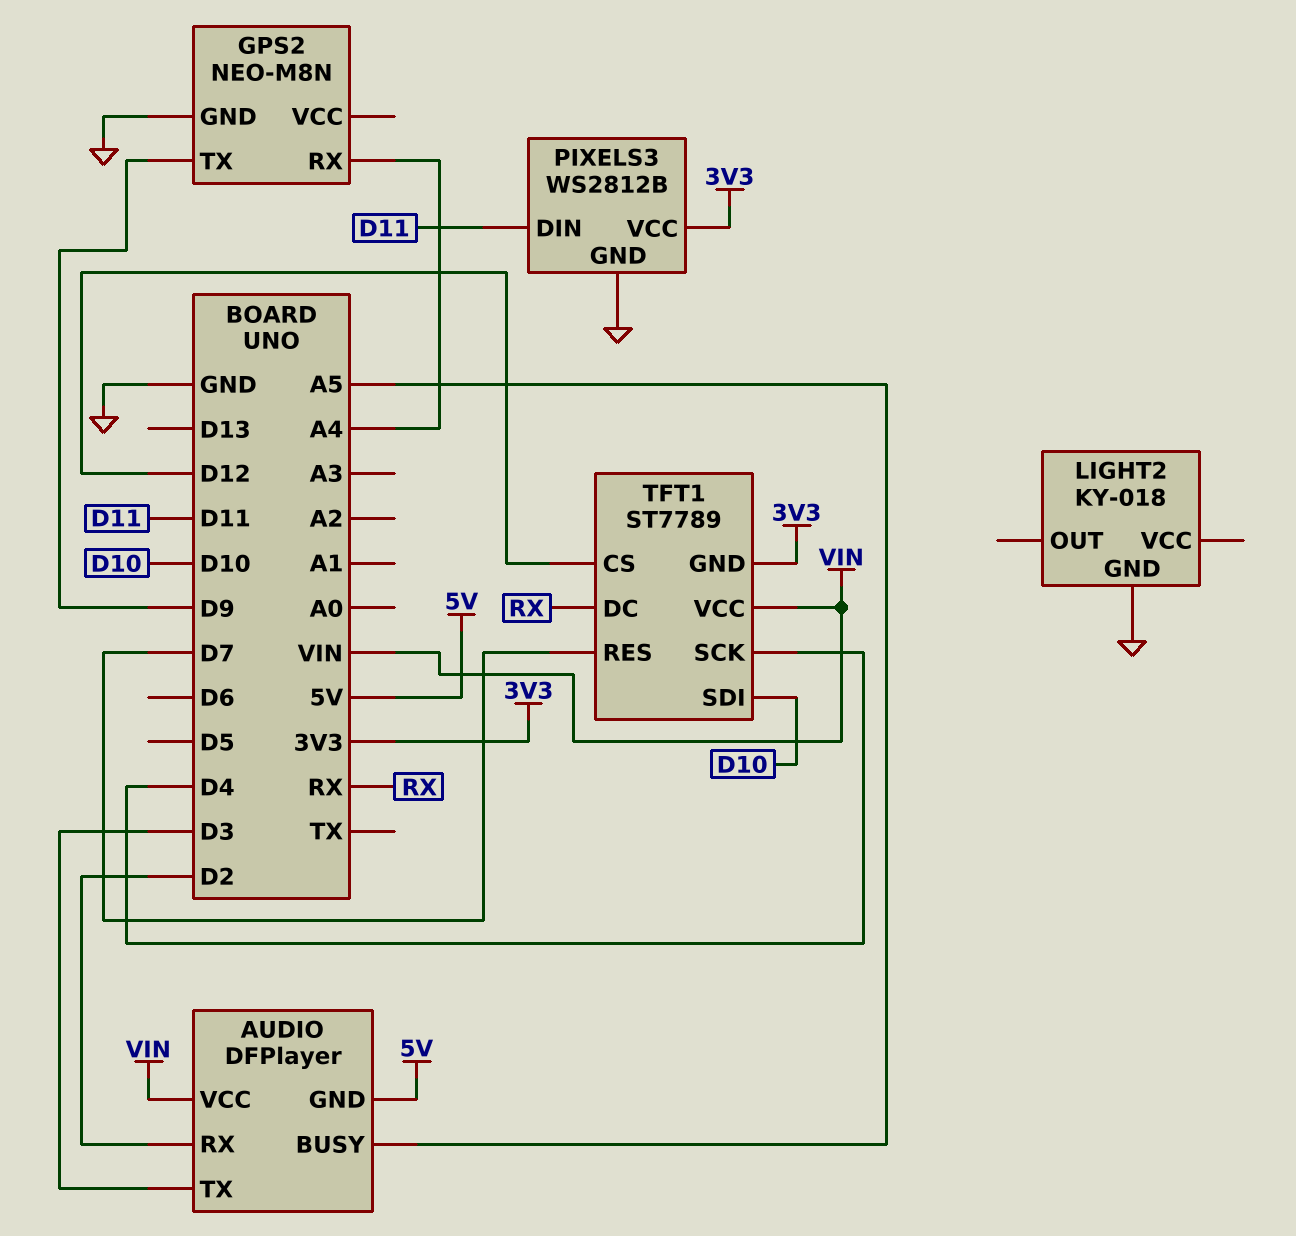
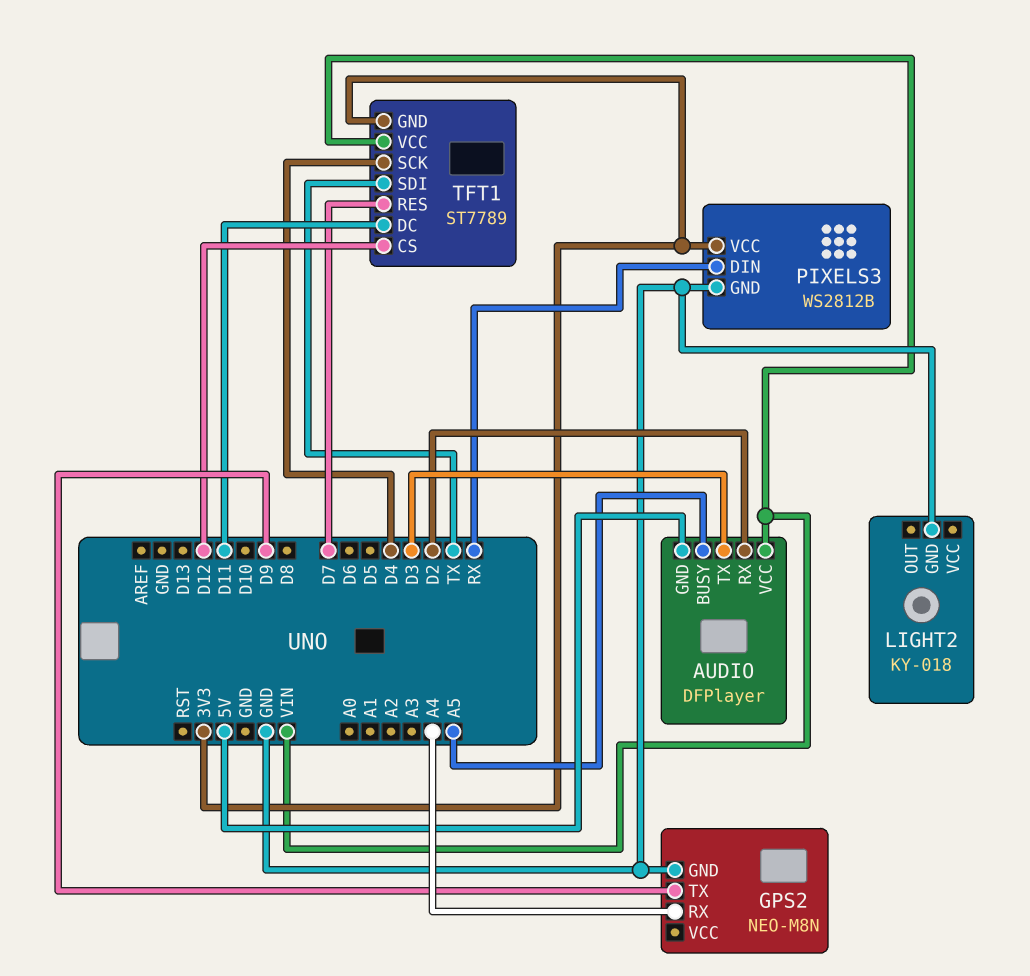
PIXELS3 pin DIN: D11 -> RX
TFT1 pin DC: RX -> D11
TFT1 pin SDI: D10 -> TX

